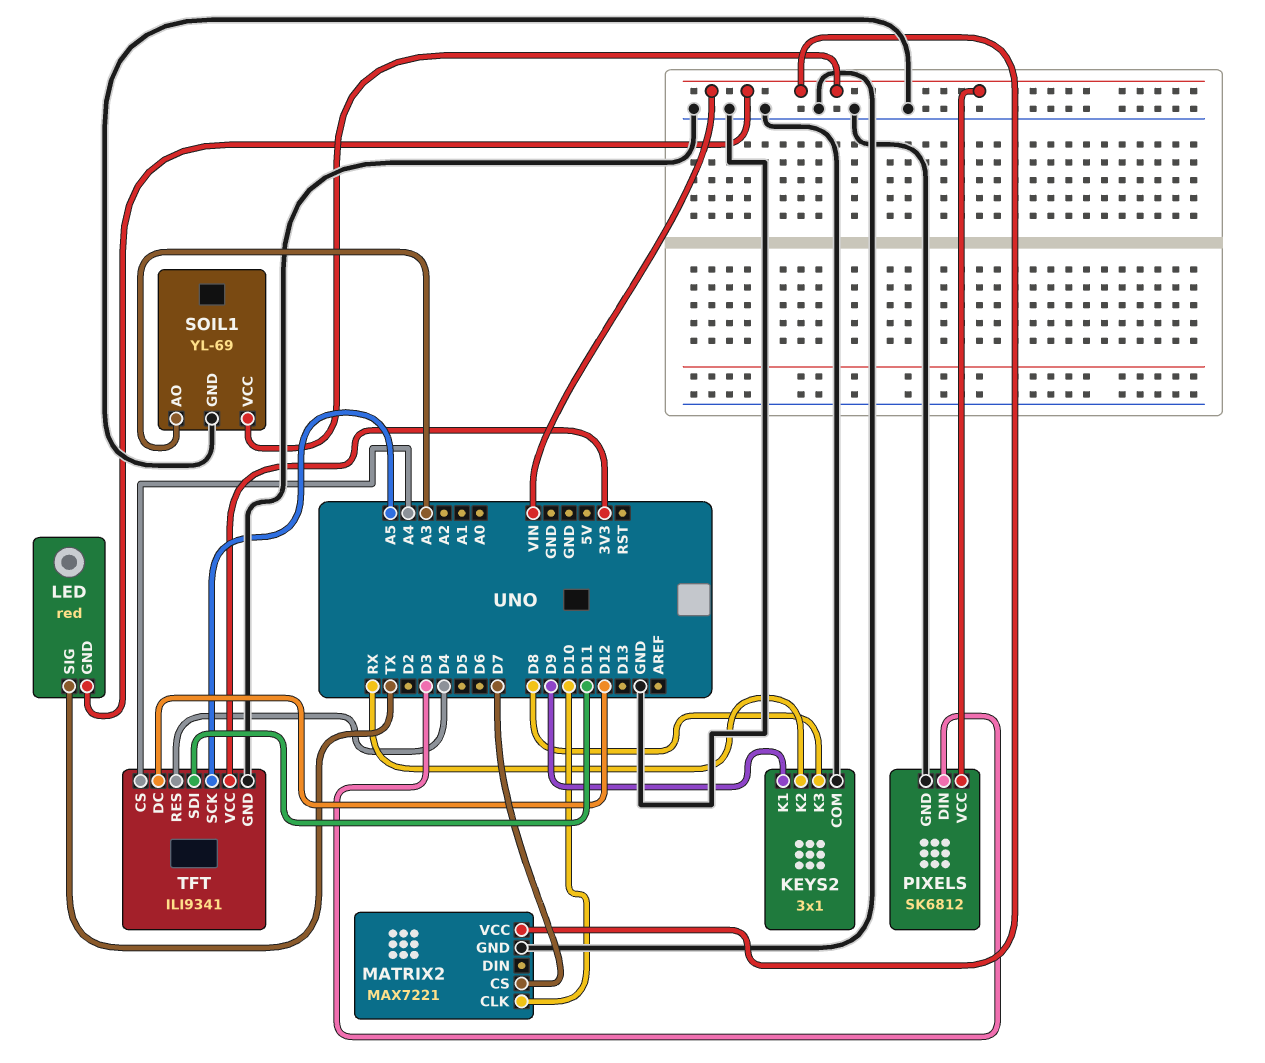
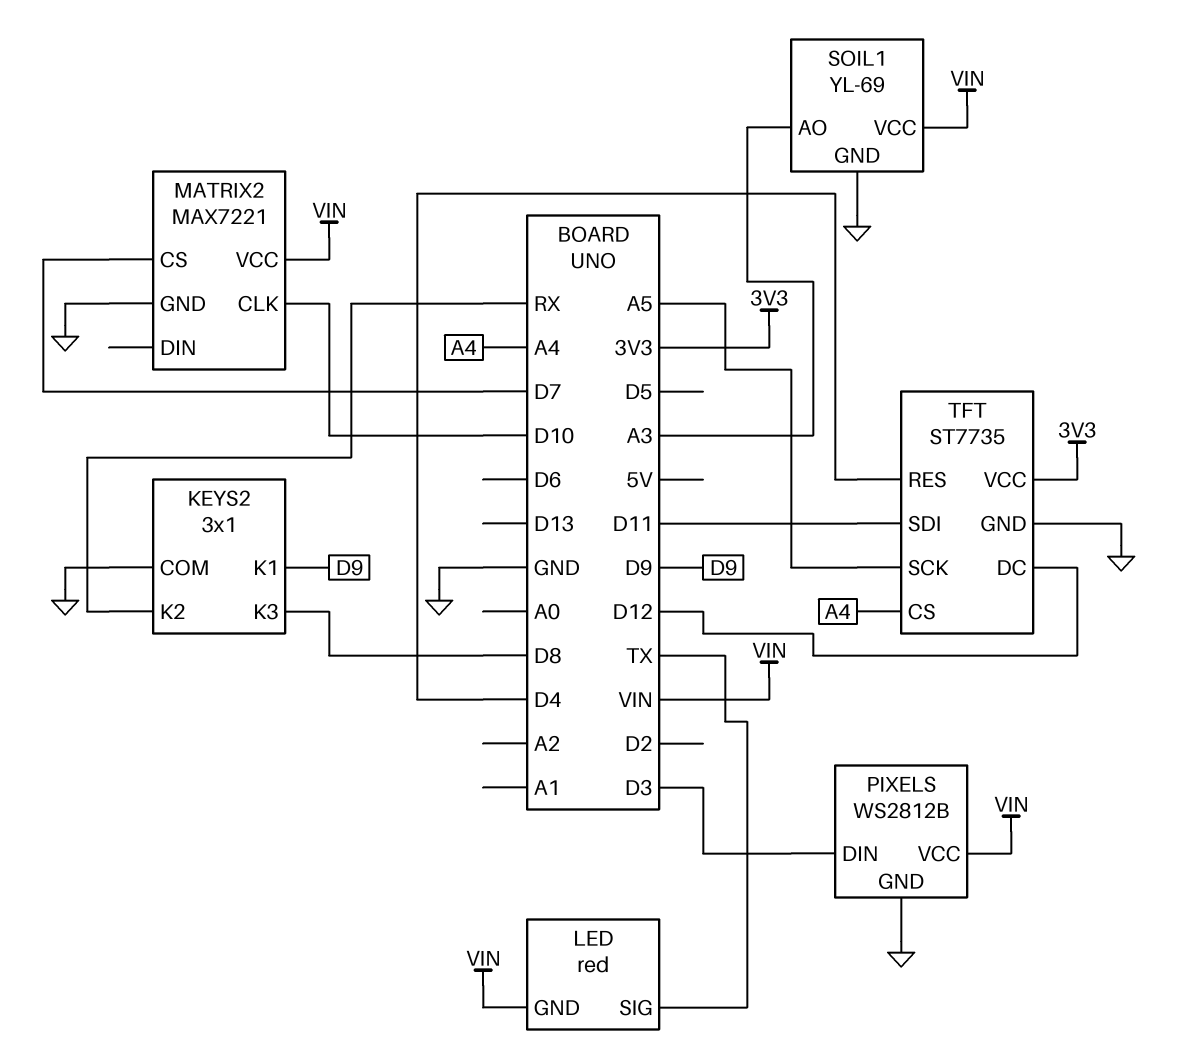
PIXELS: SK6812 -> WS2812B
TFT: ILI9341 -> ST7735

